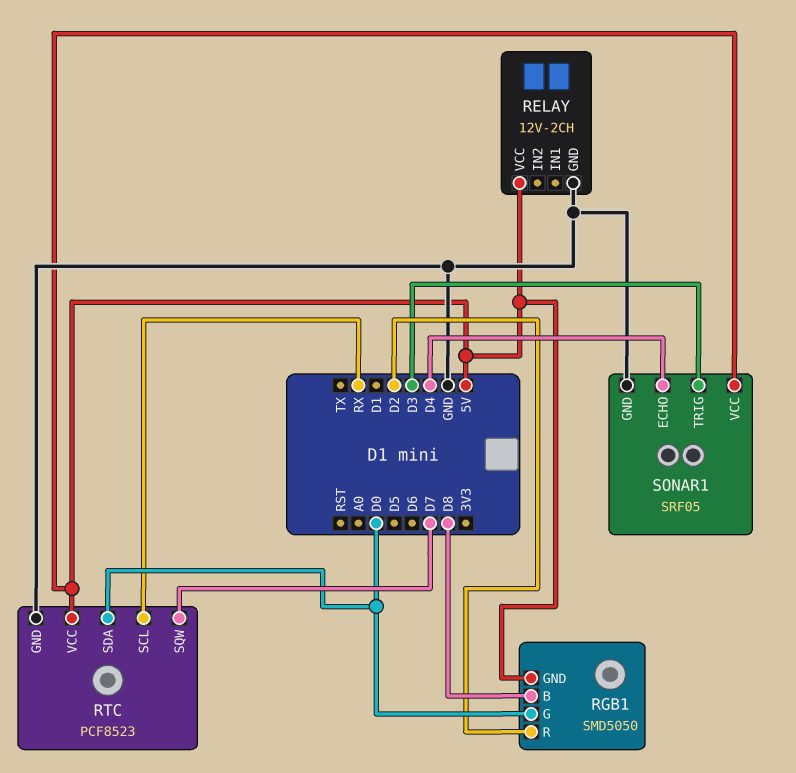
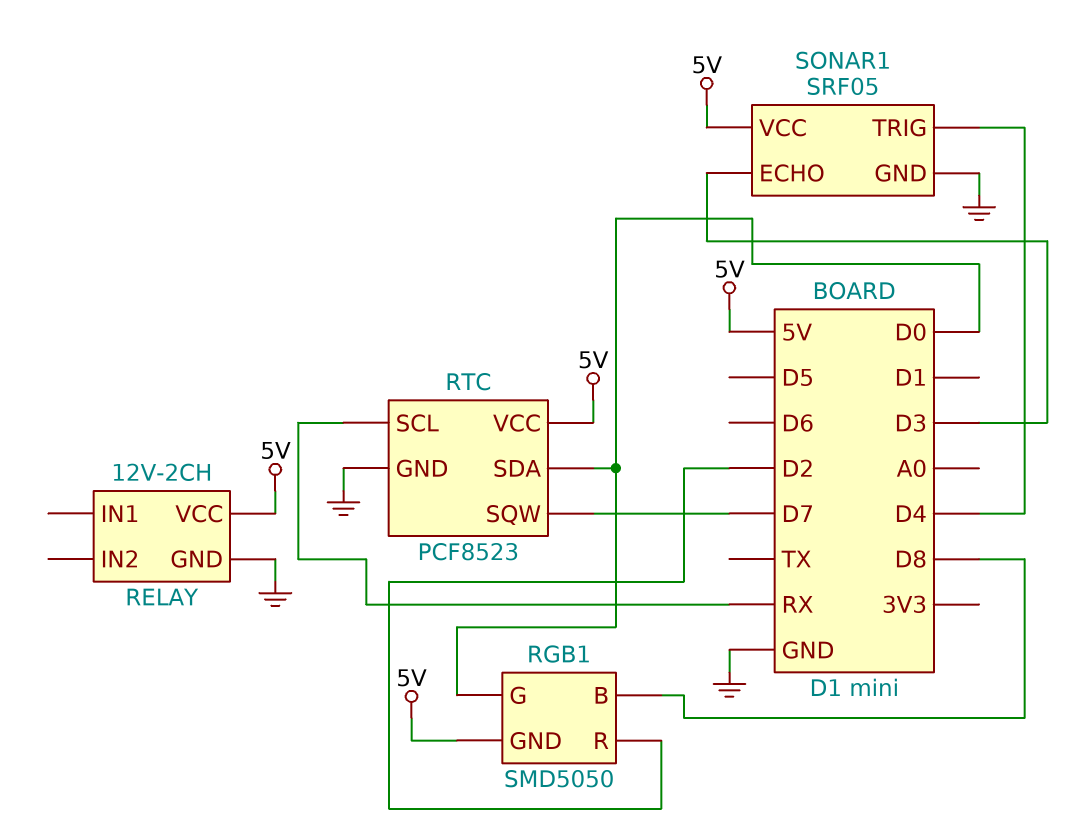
SONAR1 pin ECHO: D4 -> D3
SONAR1 pin TRIG: D3 -> D4

